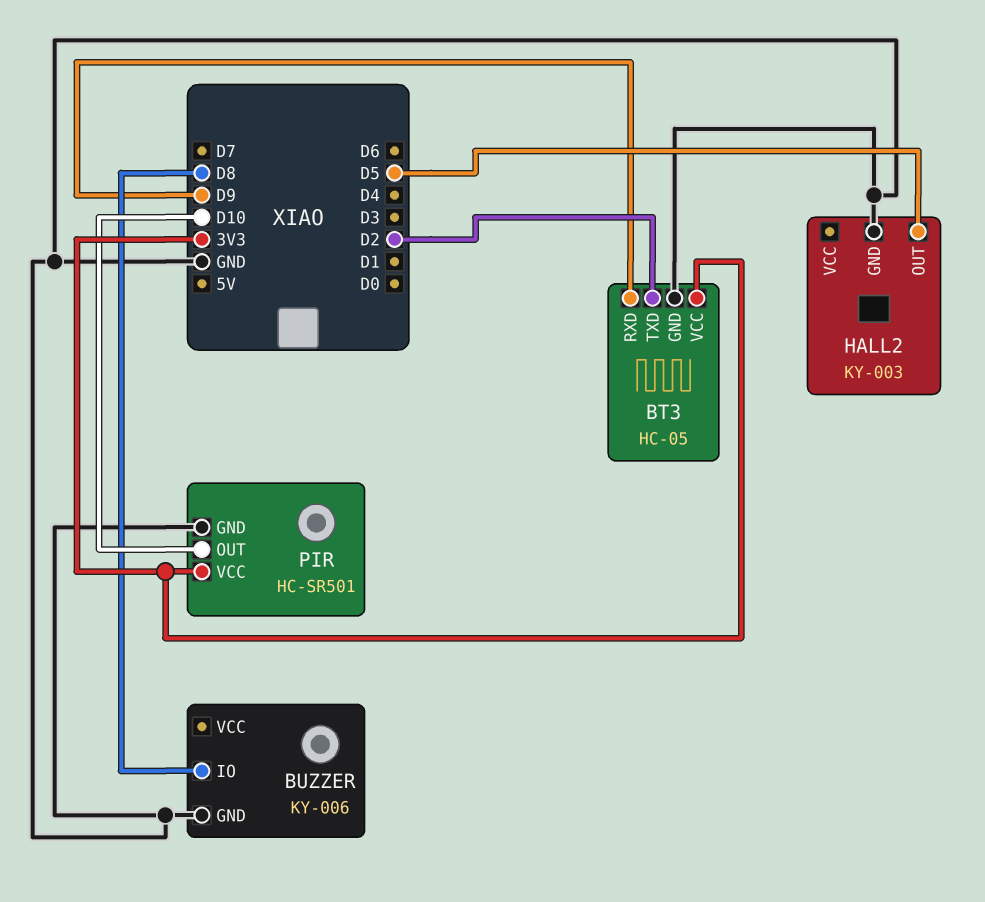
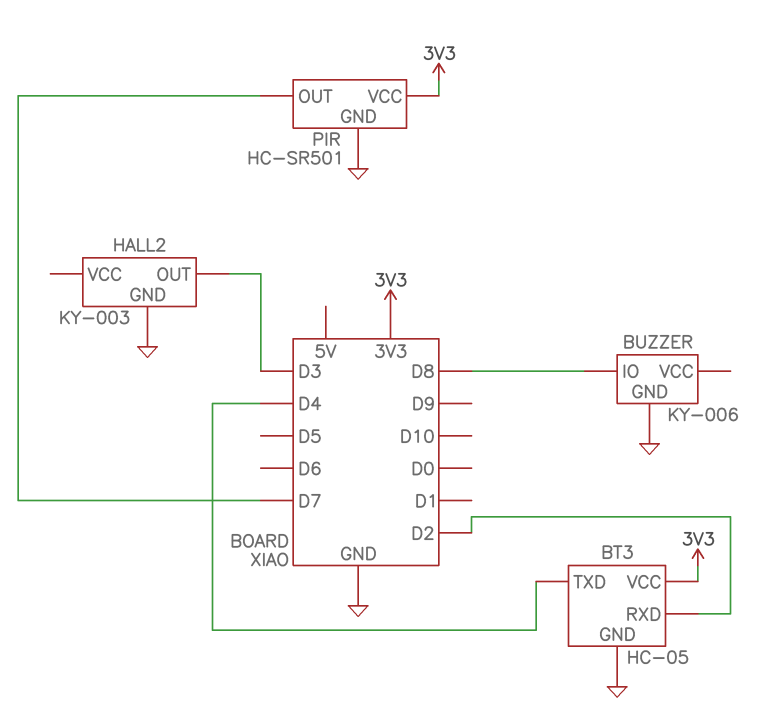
BT3 pin RXD: D9 -> D2
BT3 pin TXD: D2 -> D4
HALL2 pin OUT: D5 -> D3
PIR pin OUT: D10 -> D7

